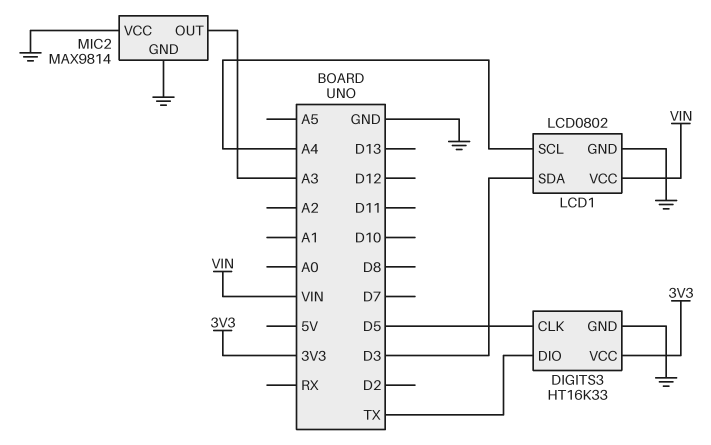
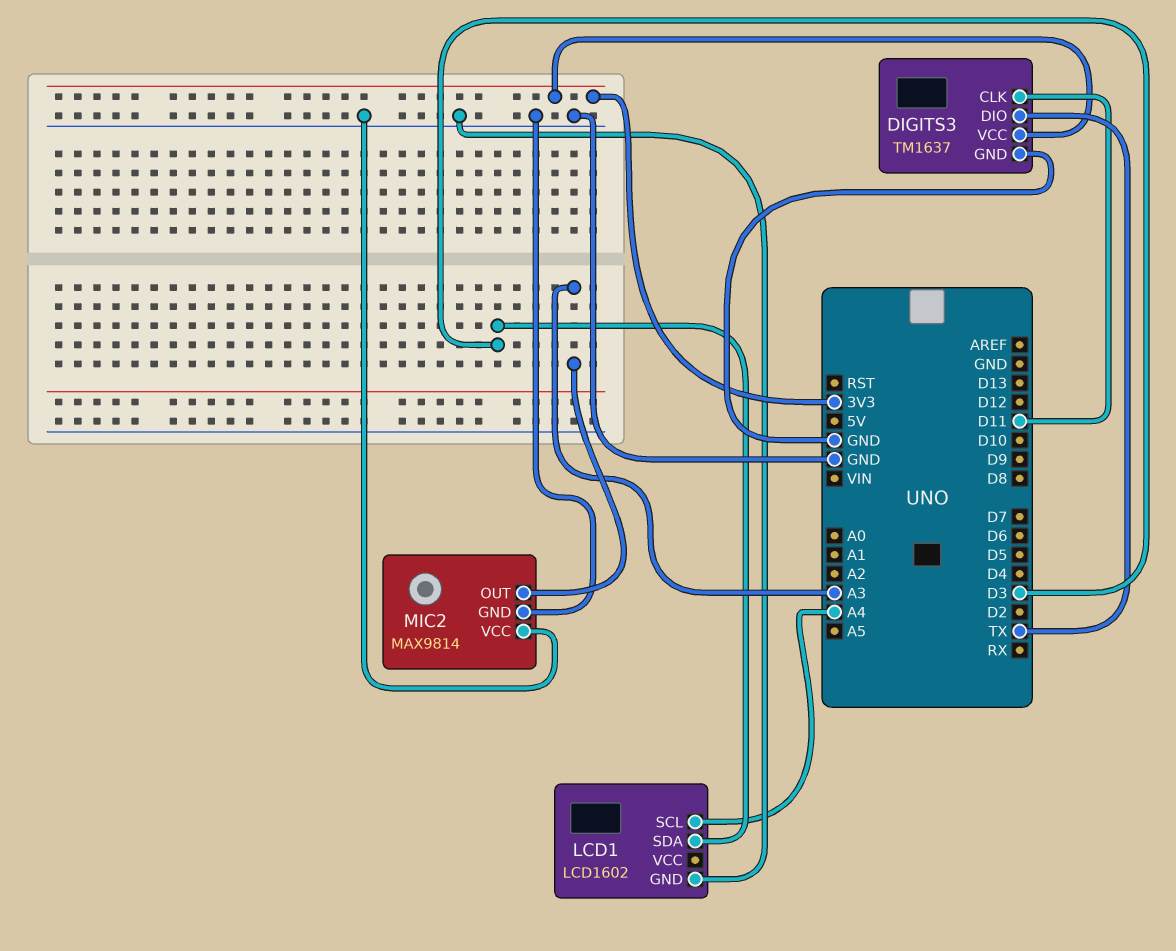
DIGITS3: HT16K33 -> TM1637
DIGITS3 pin CLK: D5 -> D11
LCD1: LCD0802 -> LCD1602
LCD1 pin VCC: VIN -> none

